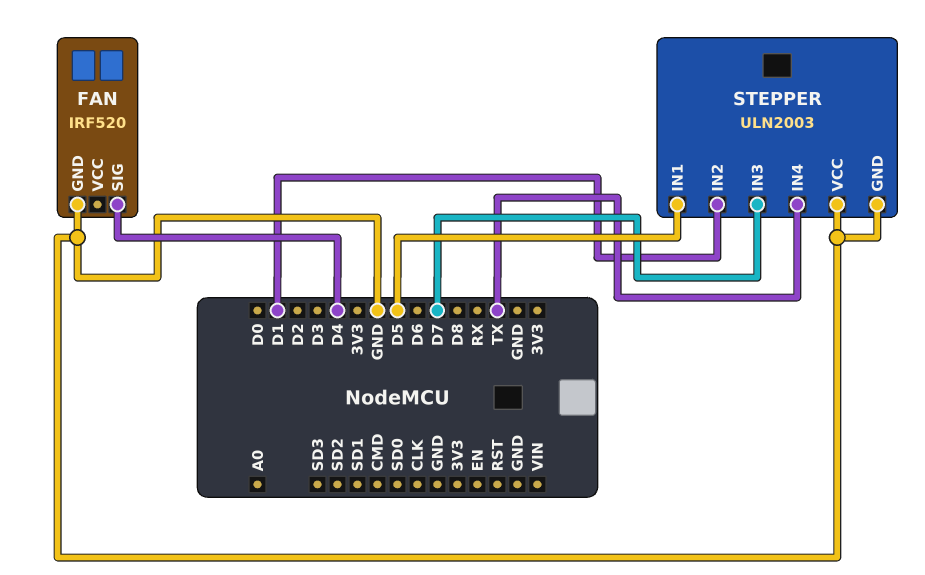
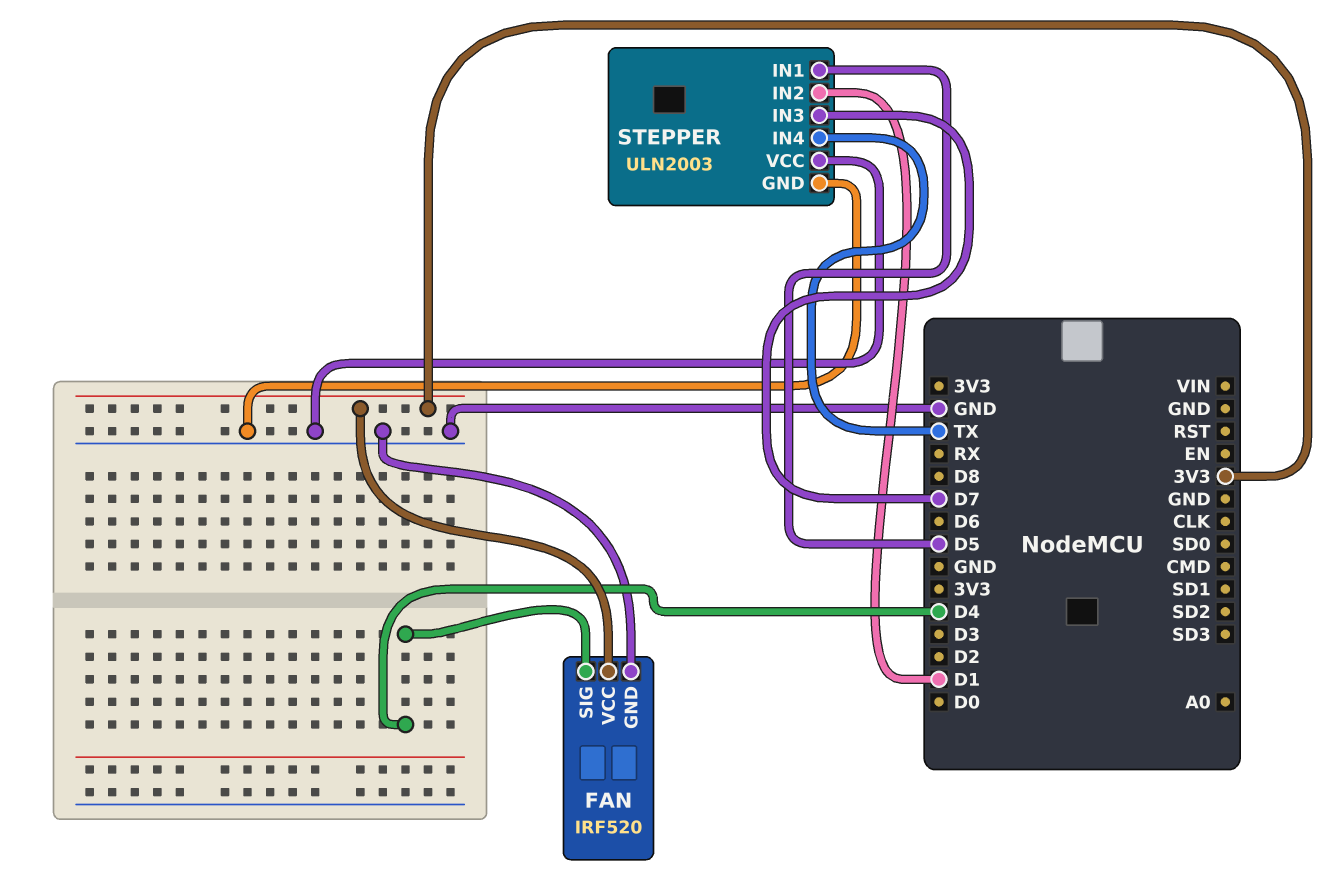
FAN pin VCC: none -> 3V3

